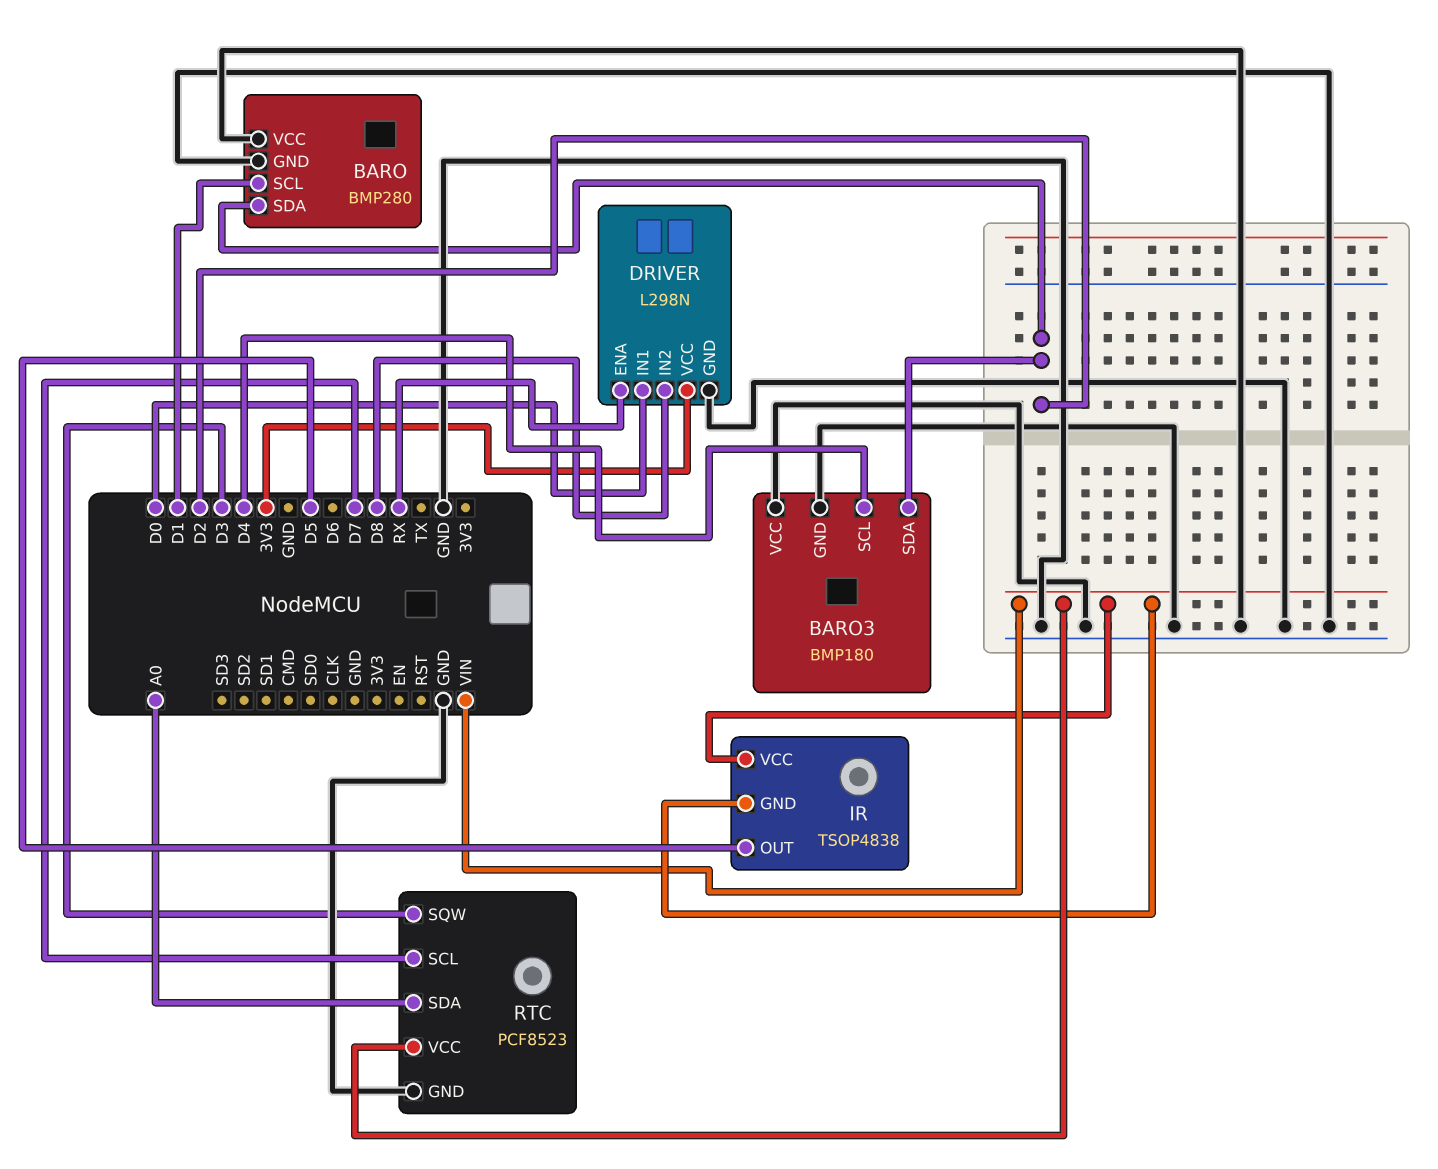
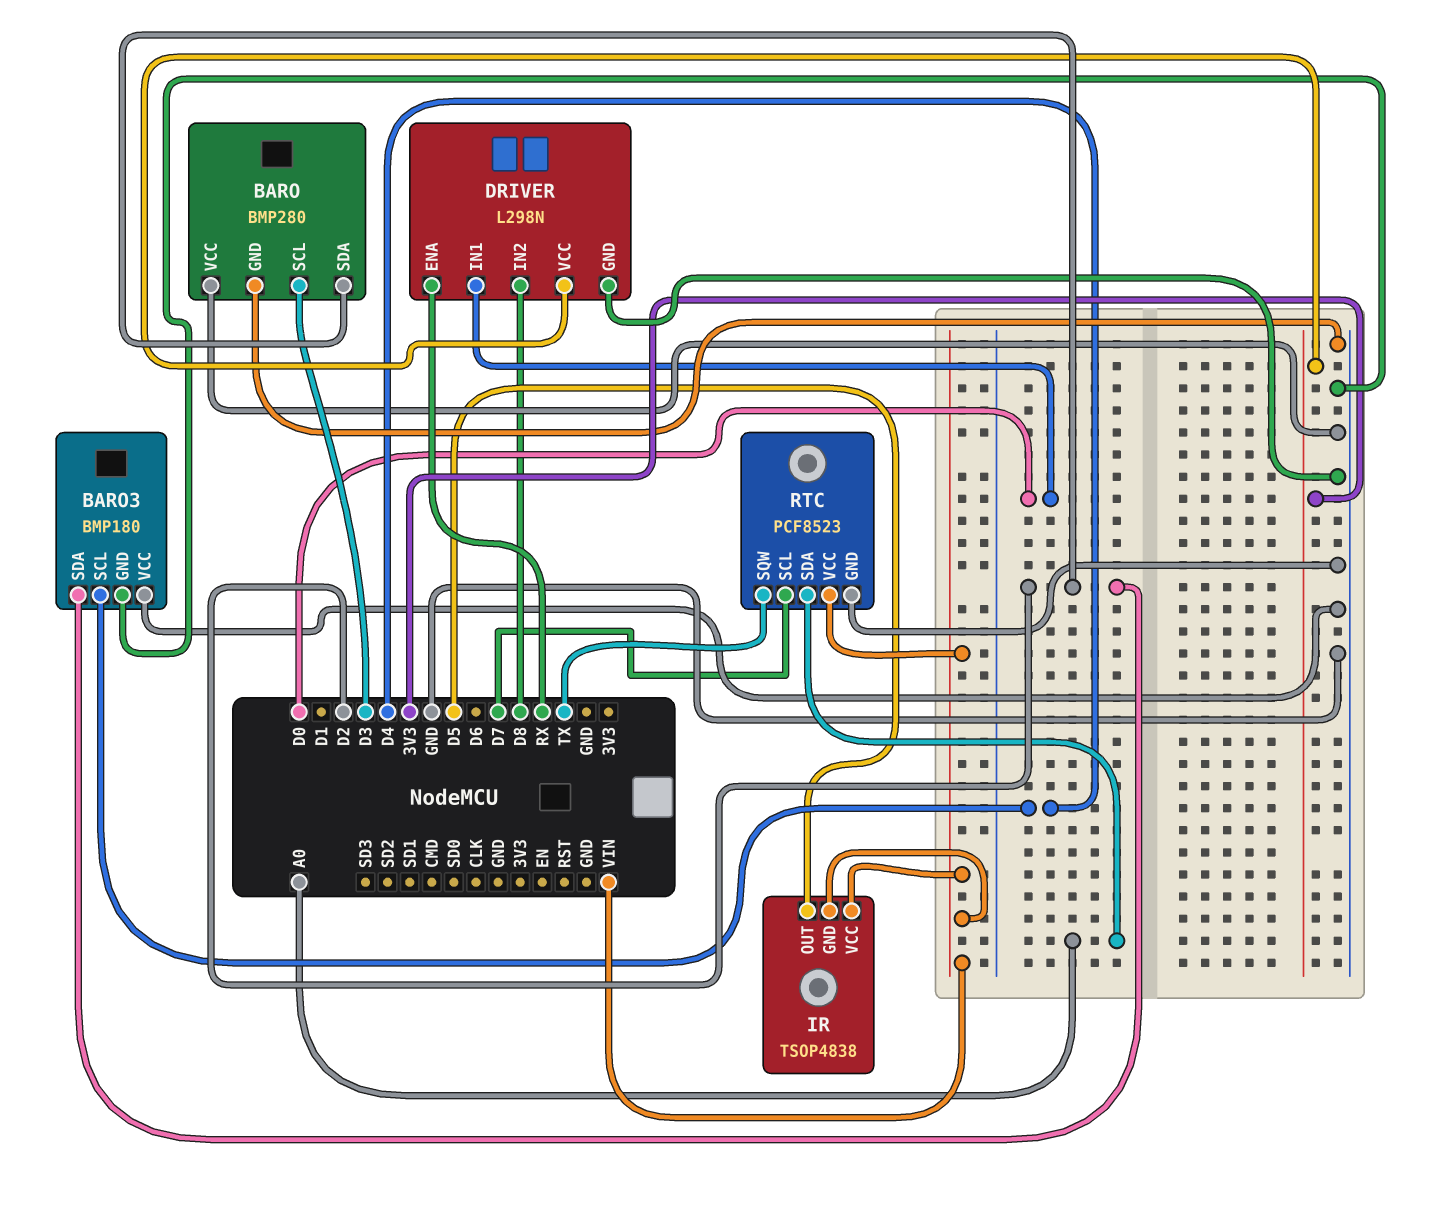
BARO pin SCL: D1 -> D3
RTC pin SQW: D3 -> TX

